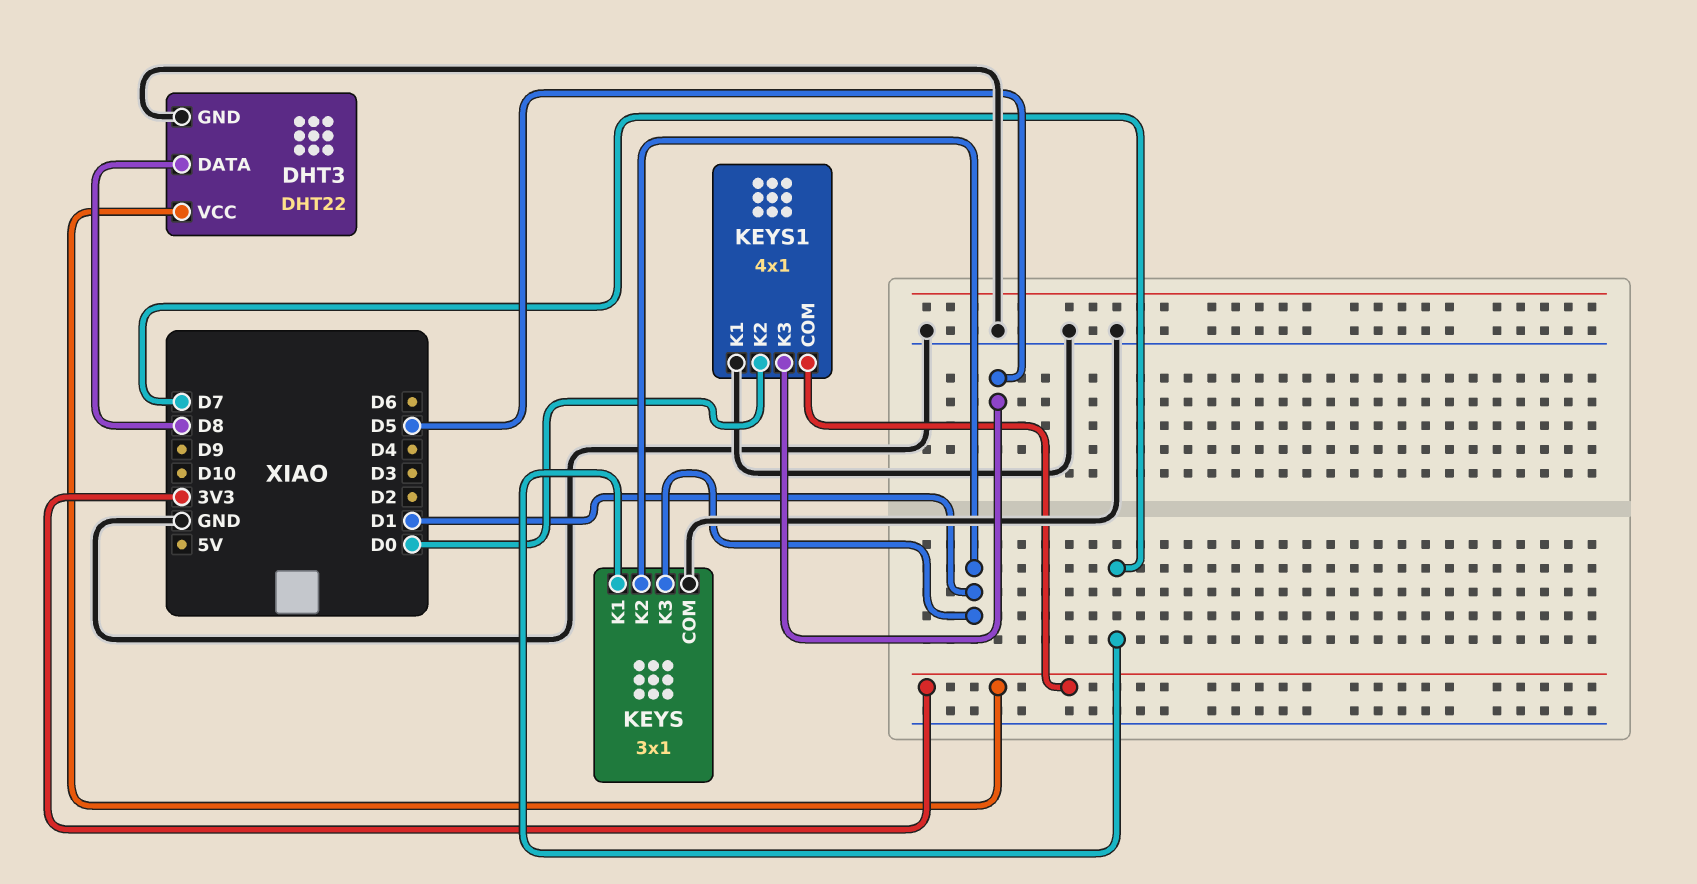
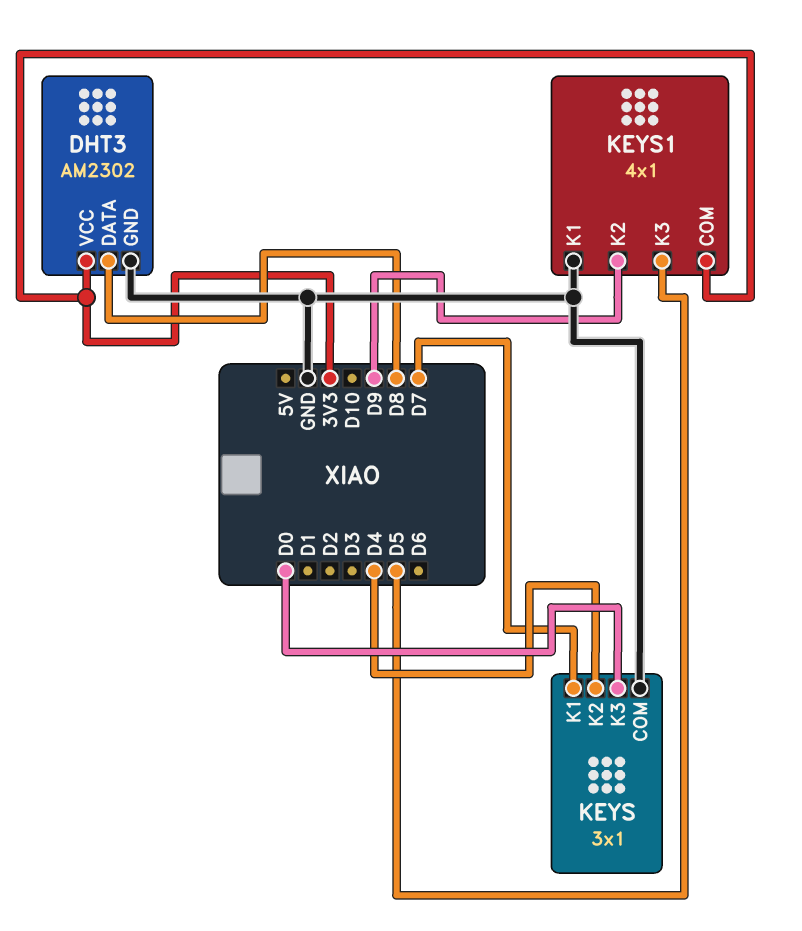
DHT3: DHT22 -> AM2302
KEYS pin K2: D1 -> D4
KEYS pin K3: D1 -> D0
KEYS1 pin K2: D0 -> D9

